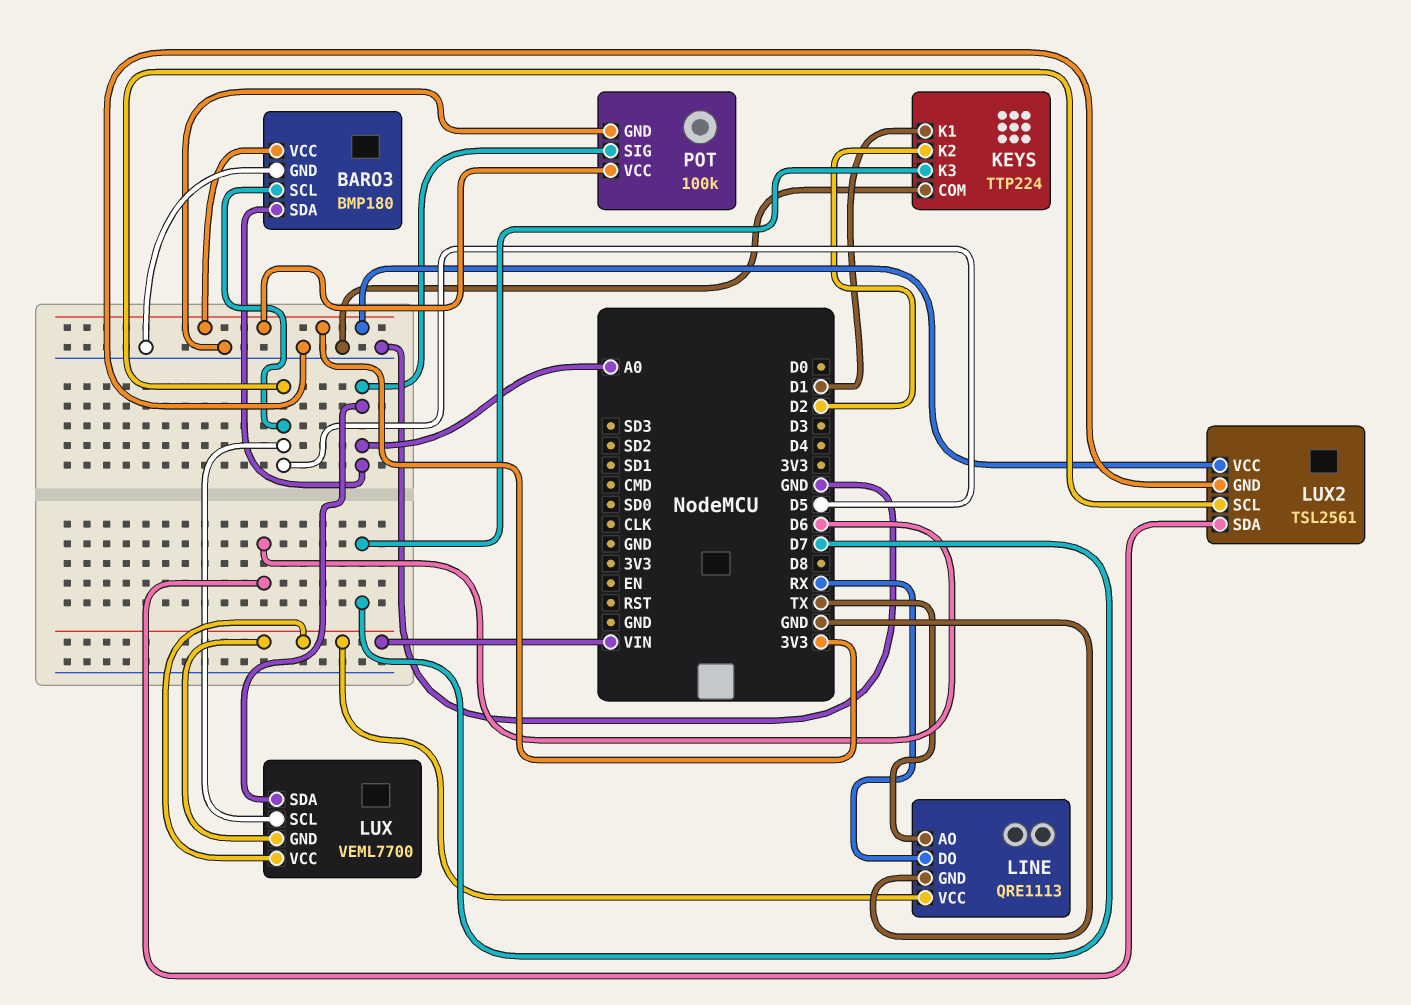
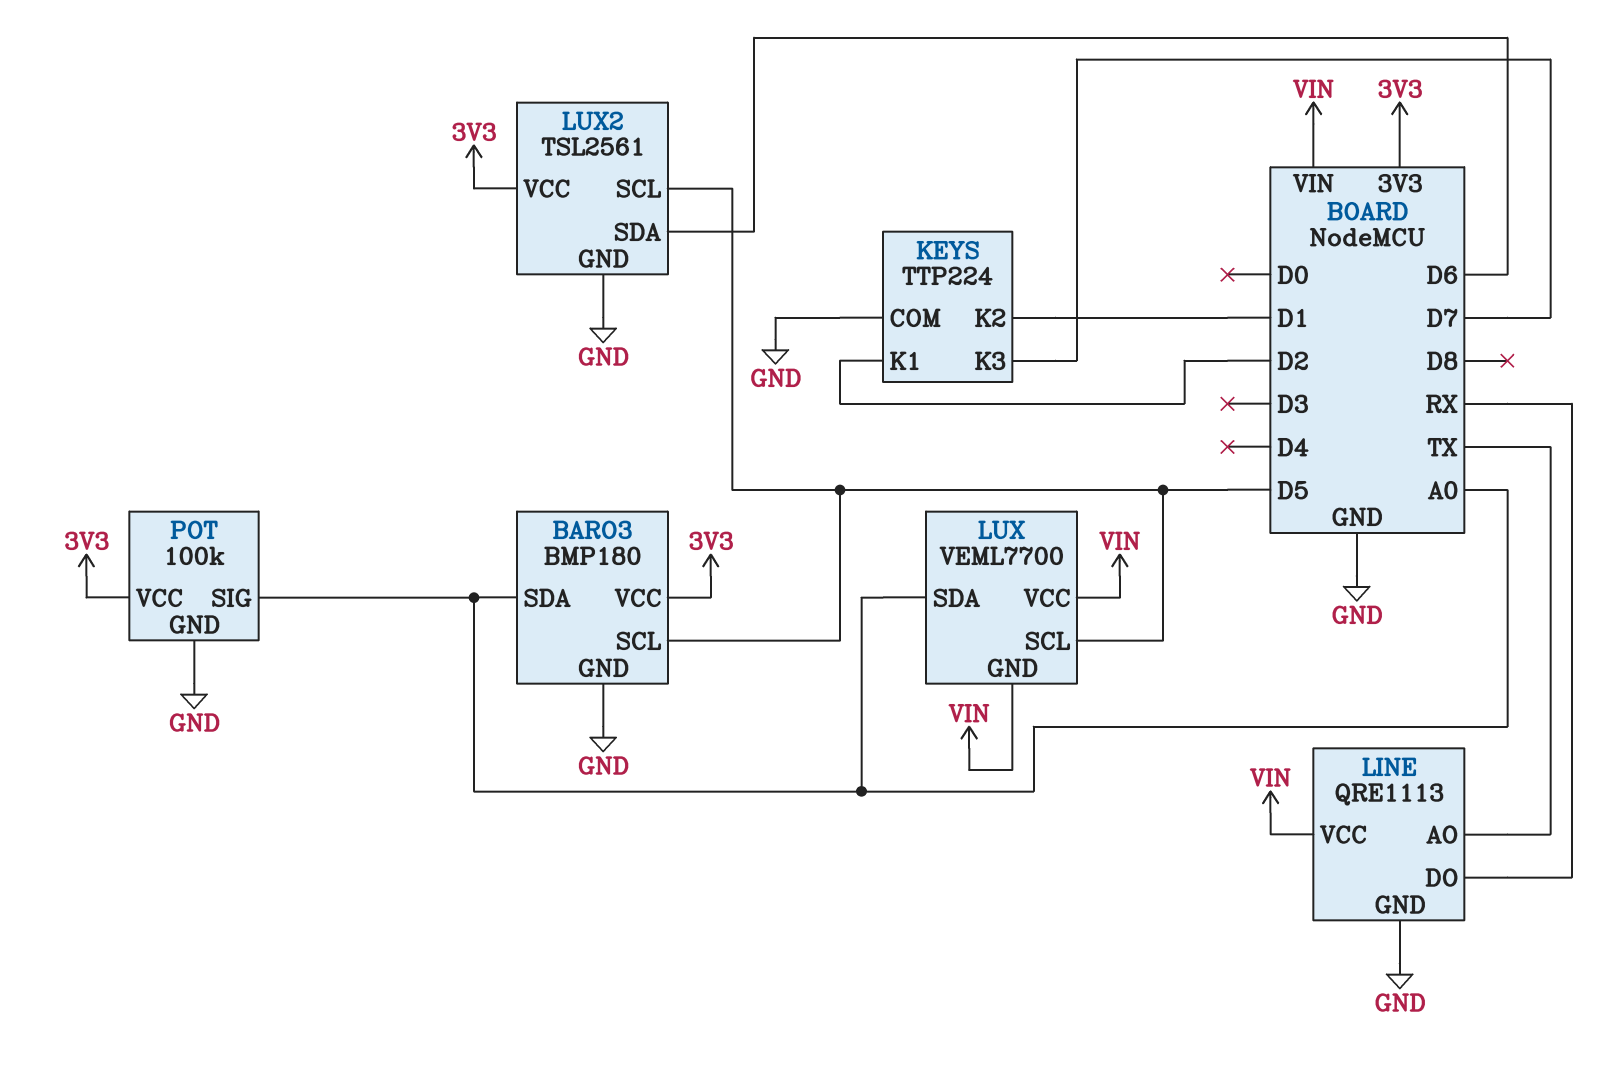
KEYS pin K1: D1 -> D2
KEYS pin K2: D2 -> D1

